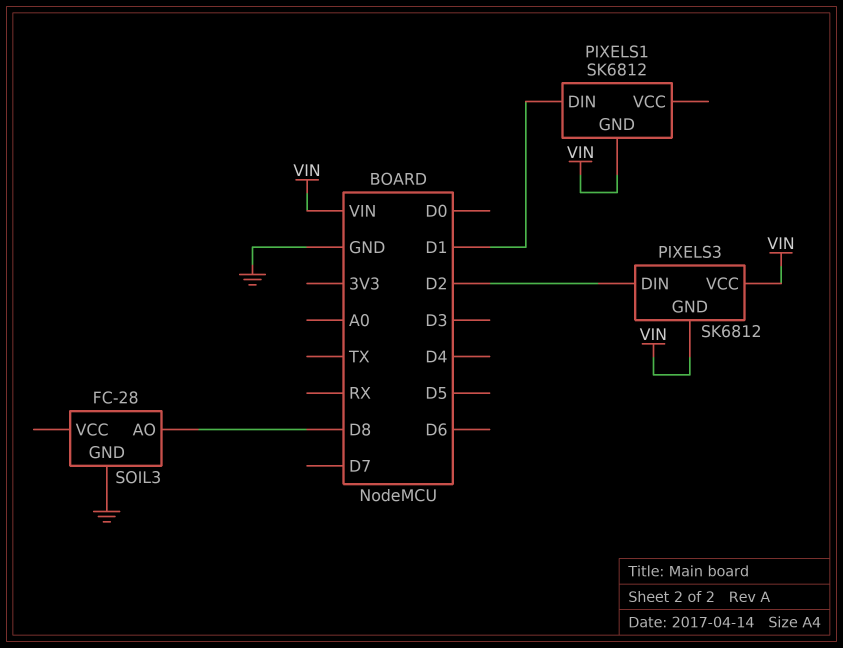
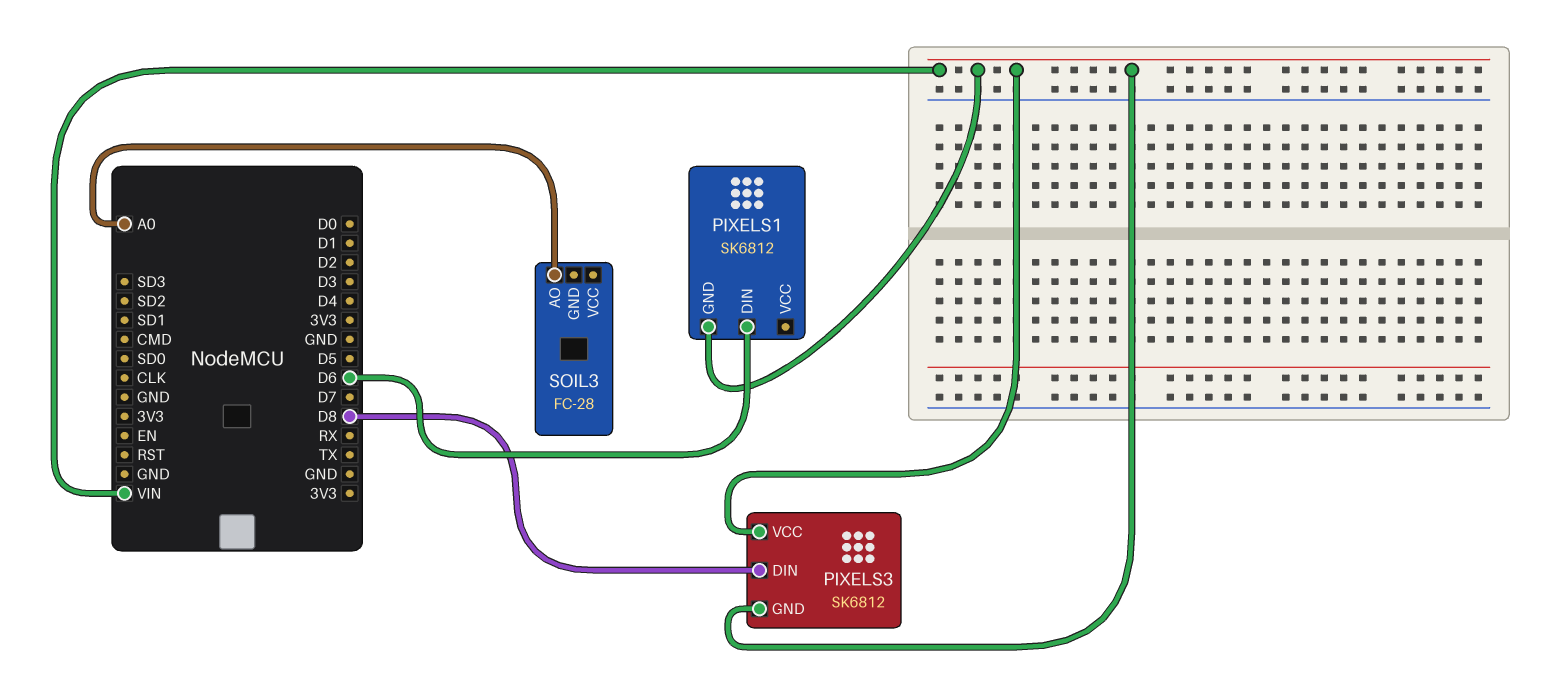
PIXELS1 pin DIN: D1 -> D6
PIXELS3 pin DIN: D2 -> D8
SOIL3 pin AO: D8 -> A0
SOIL3 pin GND: GND -> none

